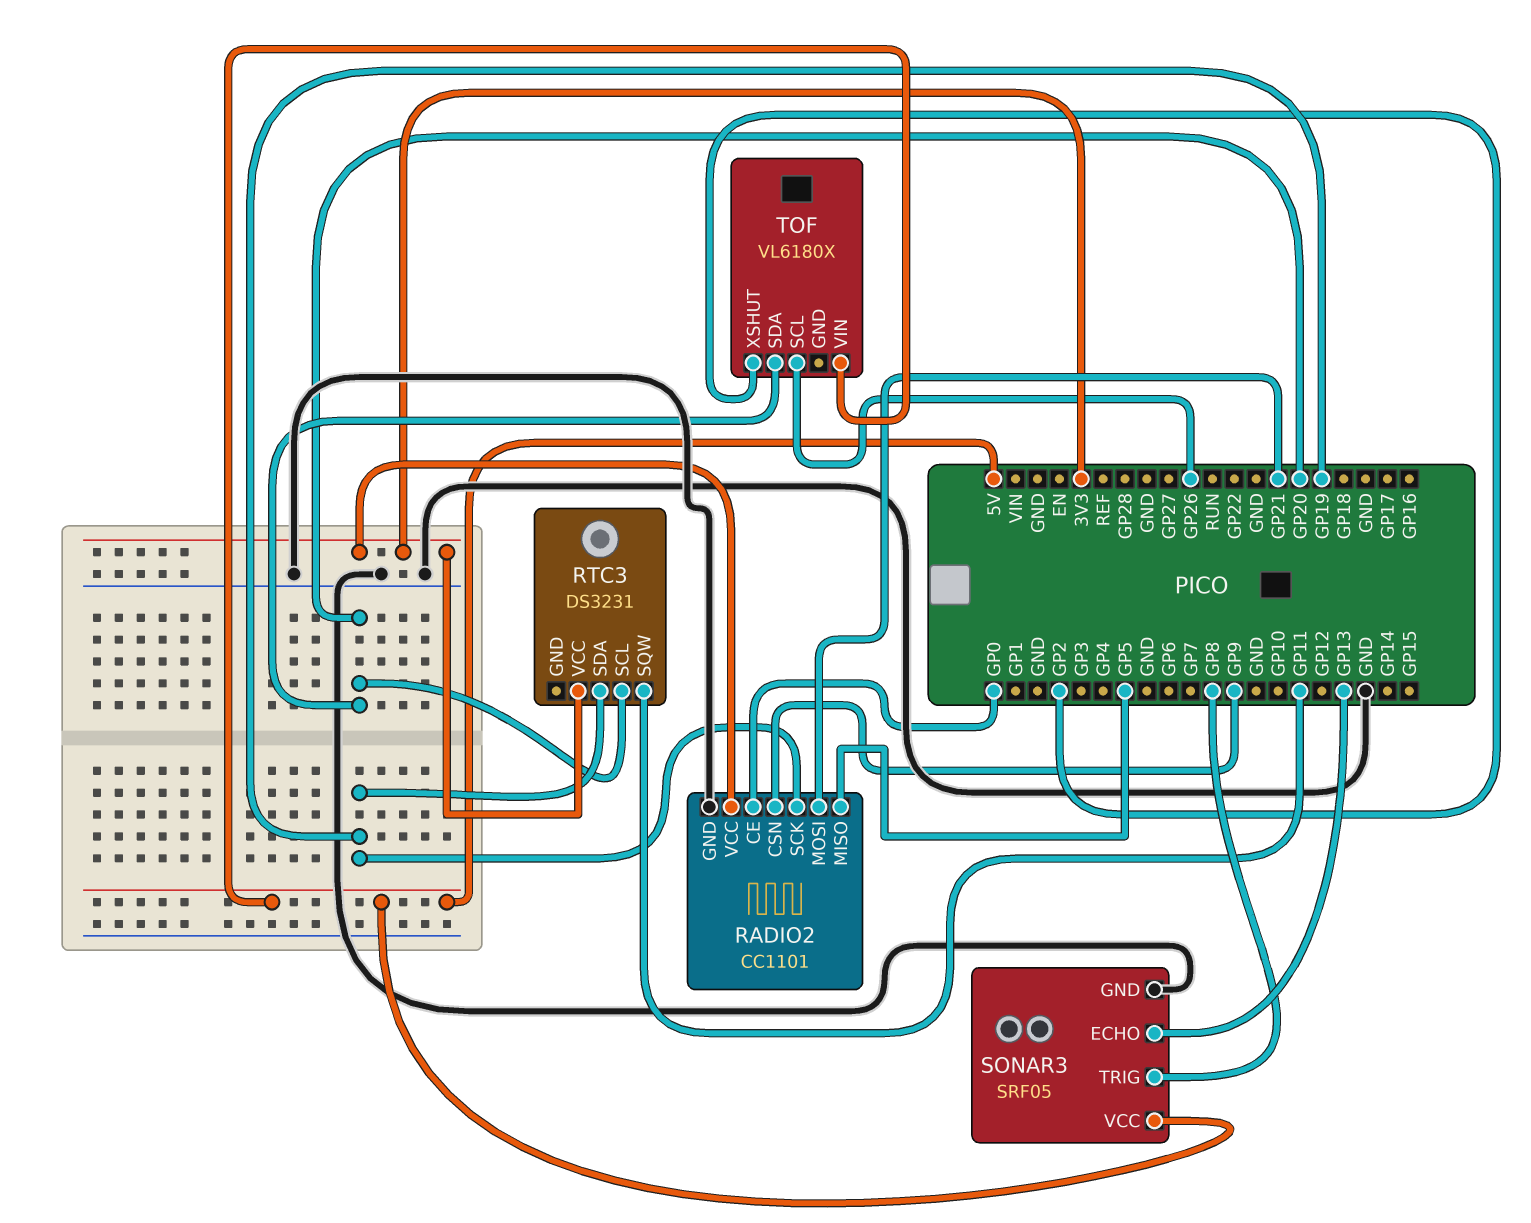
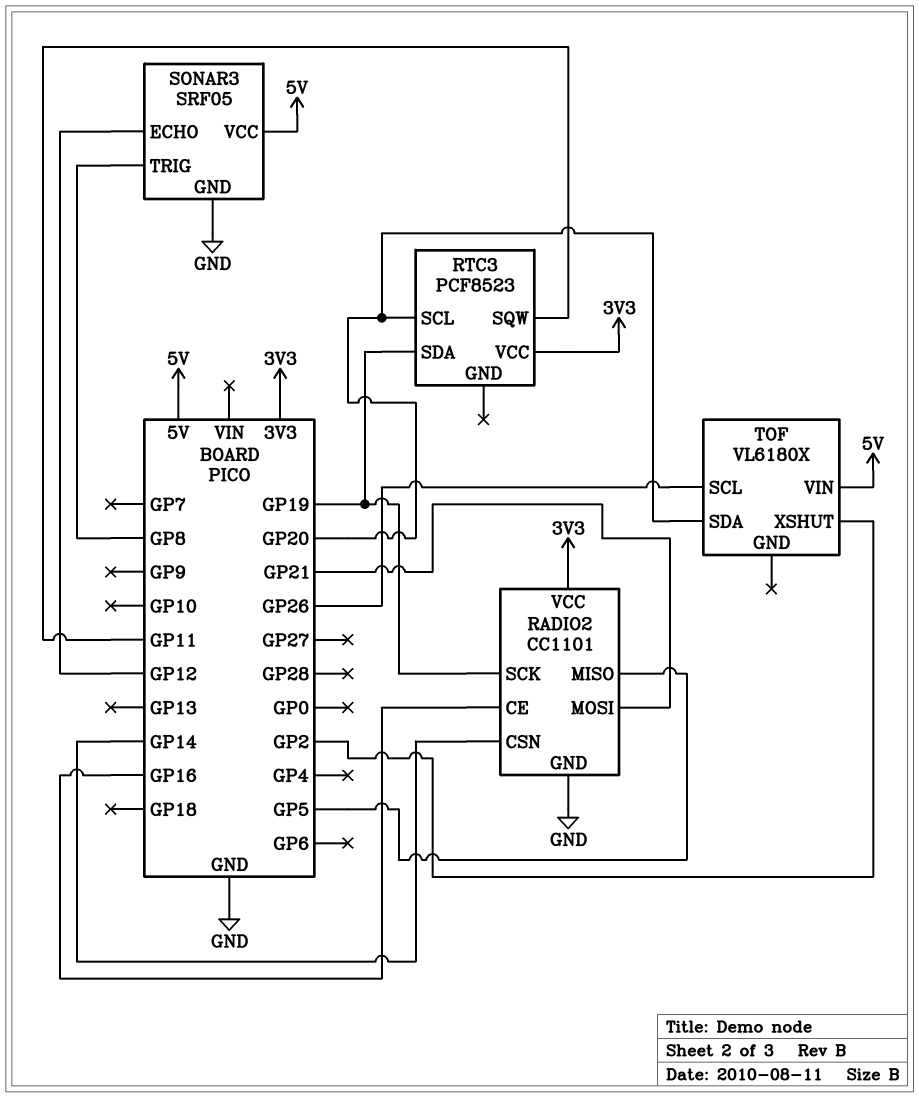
RADIO2 pin CE: GP0 -> GP16
RADIO2 pin CSN: GP9 -> GP14
RTC3: DS3231 -> PCF8523
SONAR3 pin ECHO: GP13 -> GP12

